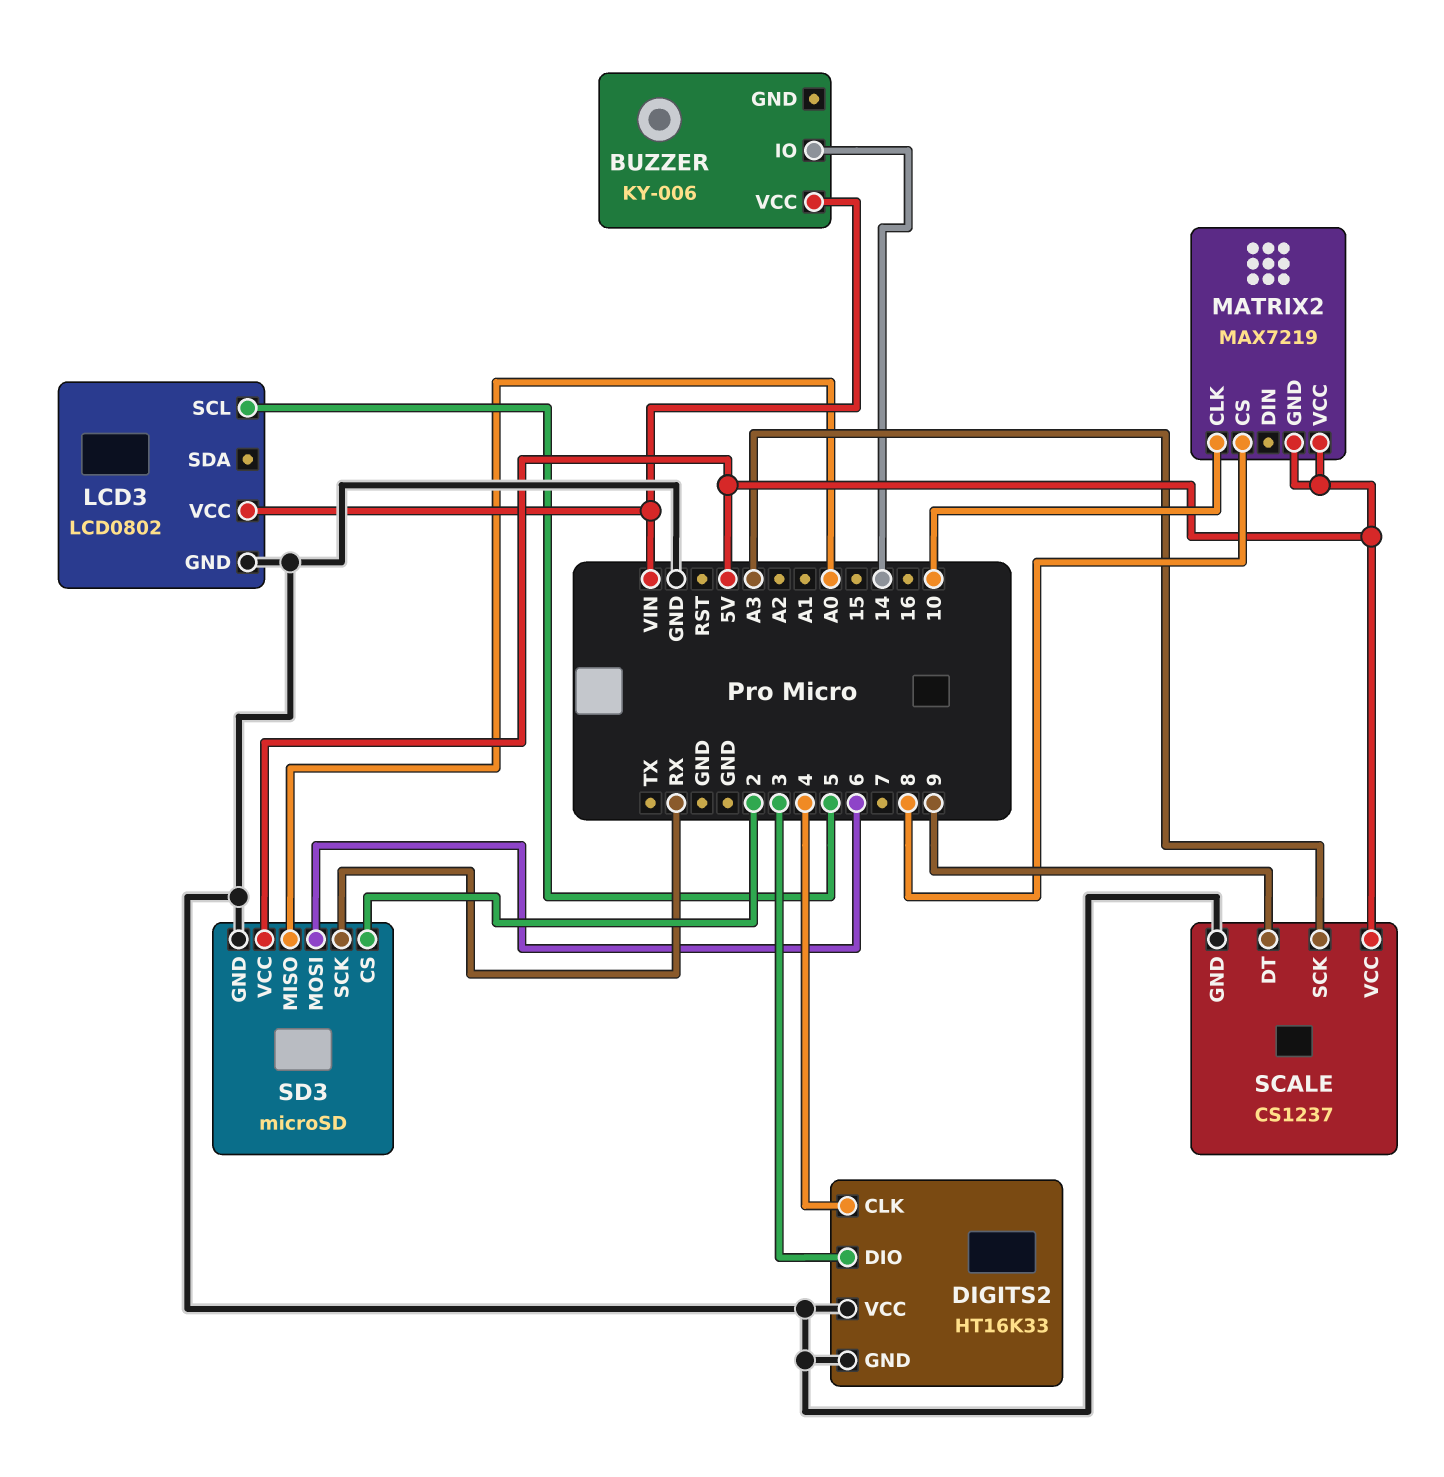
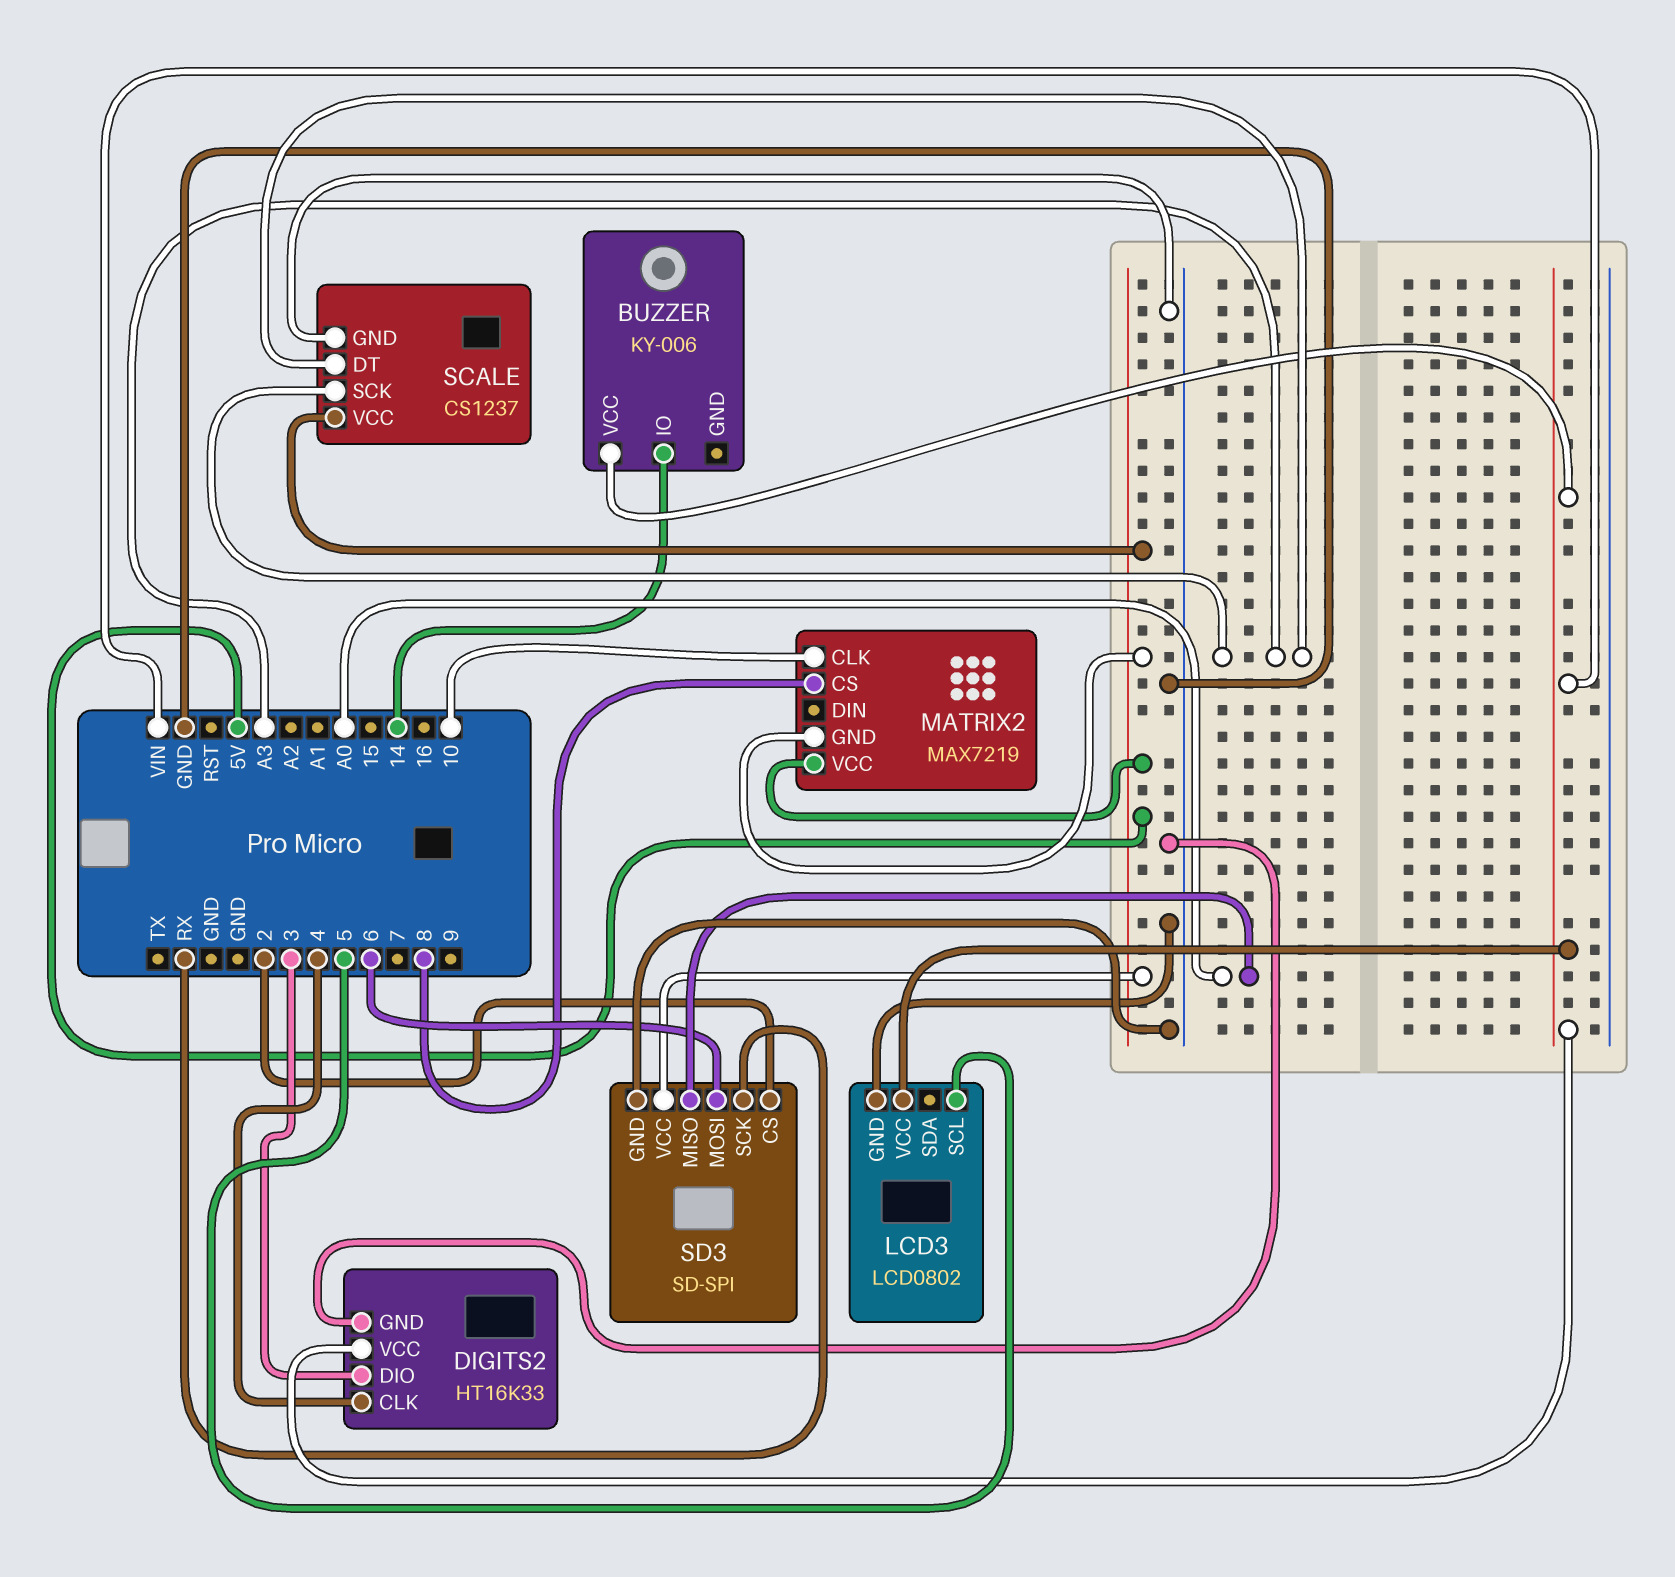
DIGITS2 pin VCC: GND -> VIN
SCALE pin DT: 9 -> A3
SD3: microSD -> SD-SPI

